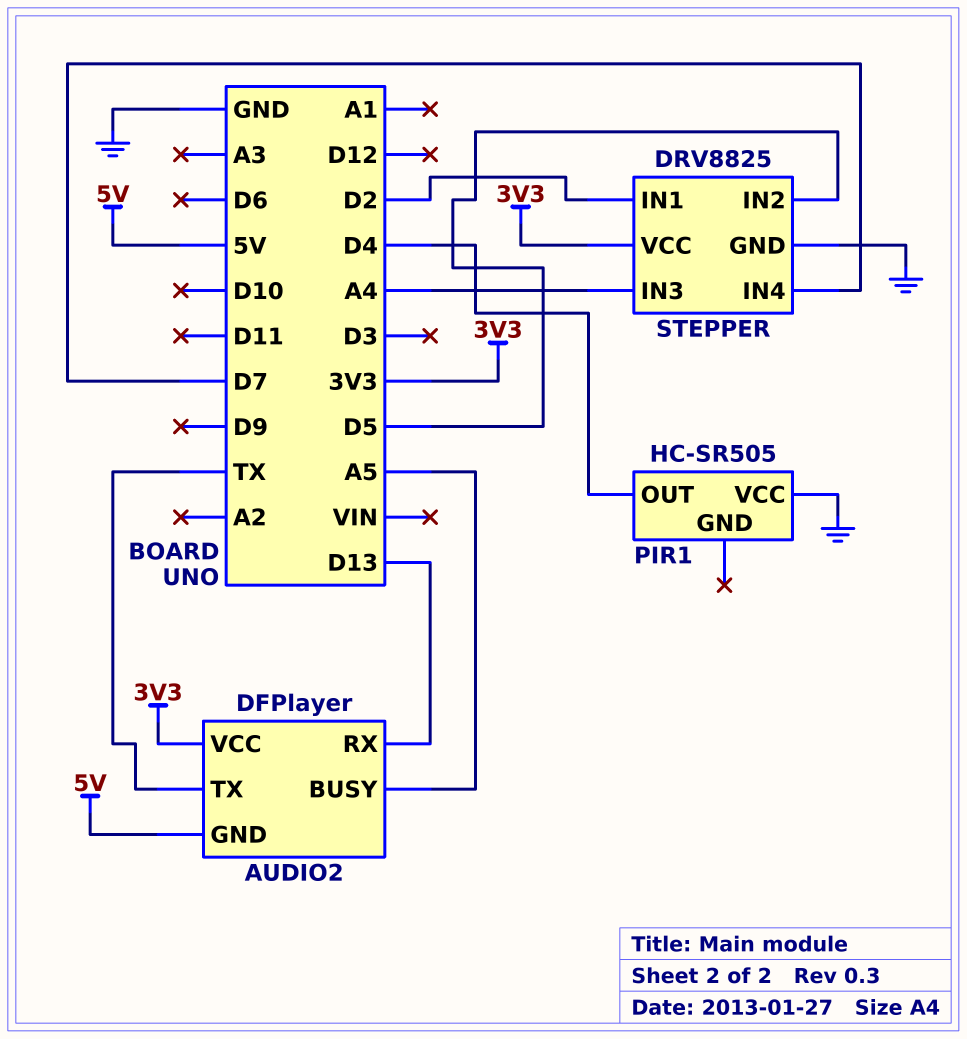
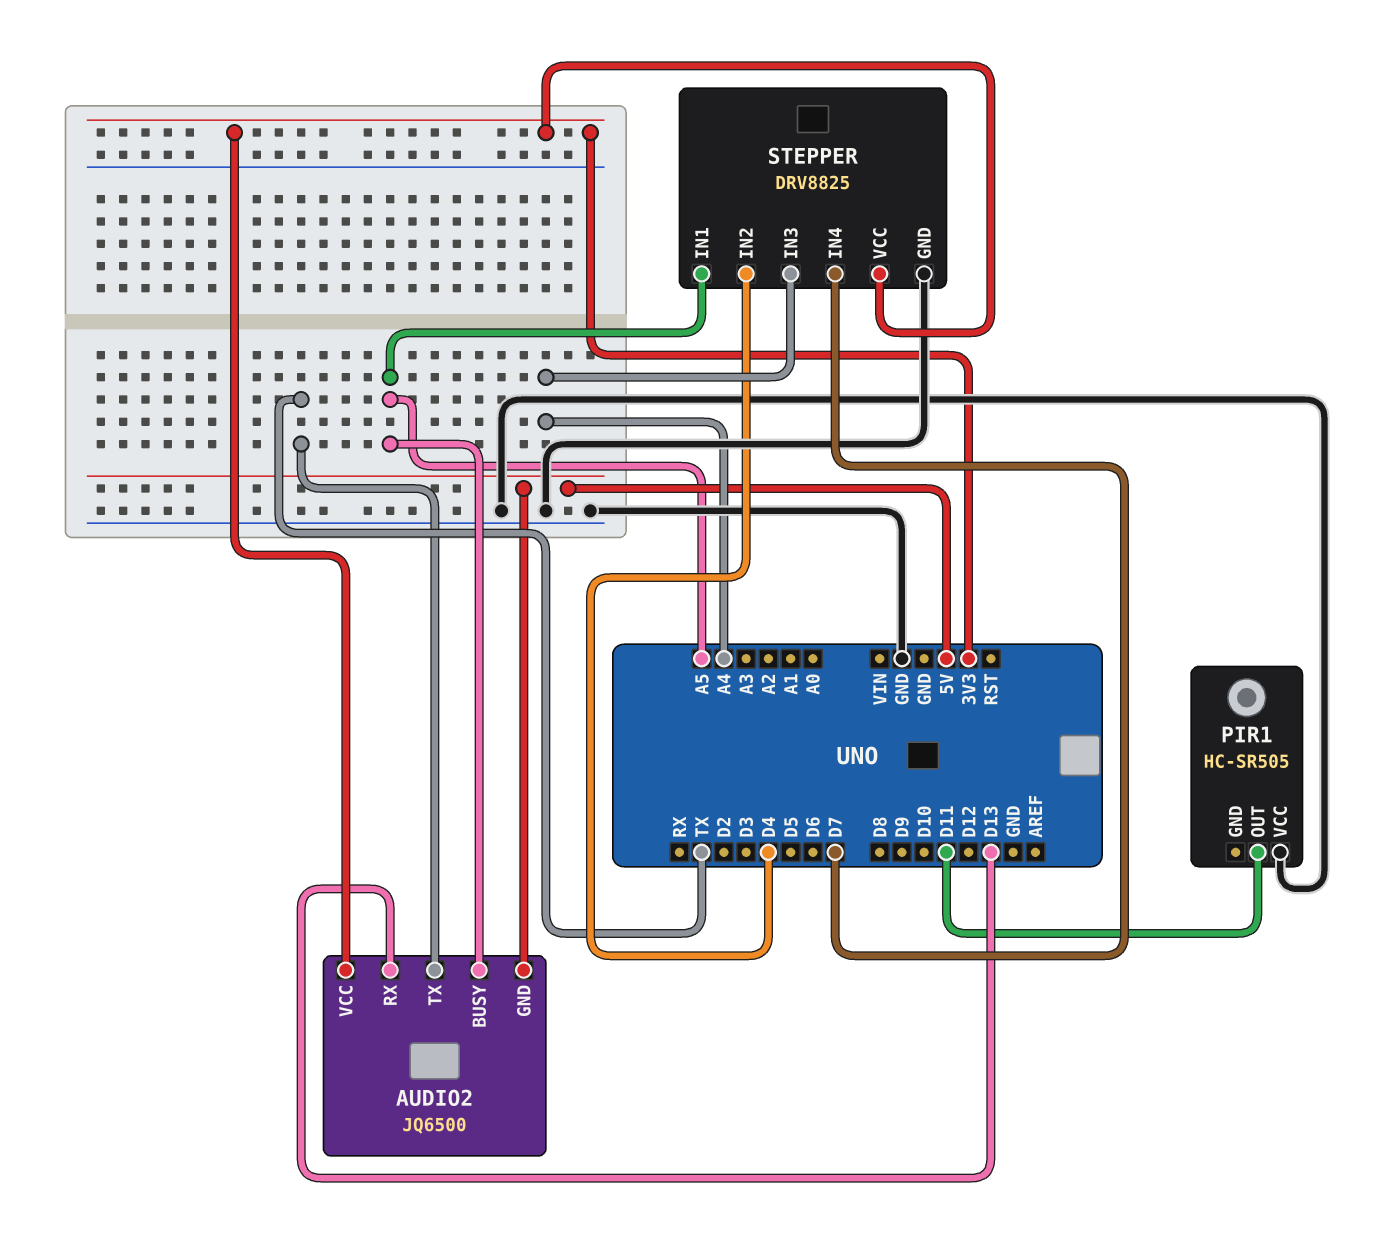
AUDIO2: DFPlayer -> JQ6500
PIR1 pin OUT: D4 -> D11
STEPPER pin IN1: D2 -> A5
STEPPER pin IN2: D5 -> D4

